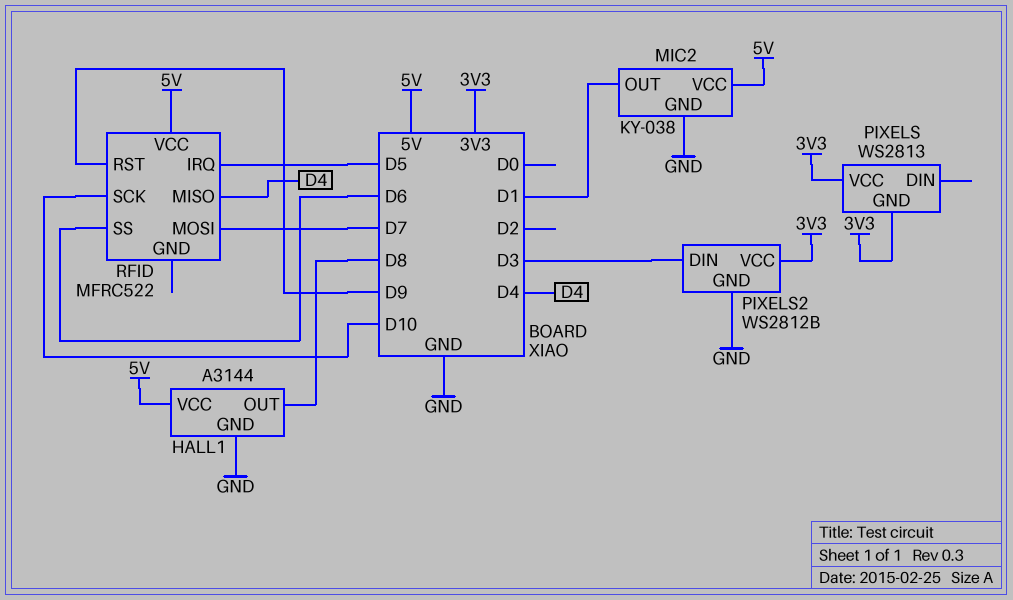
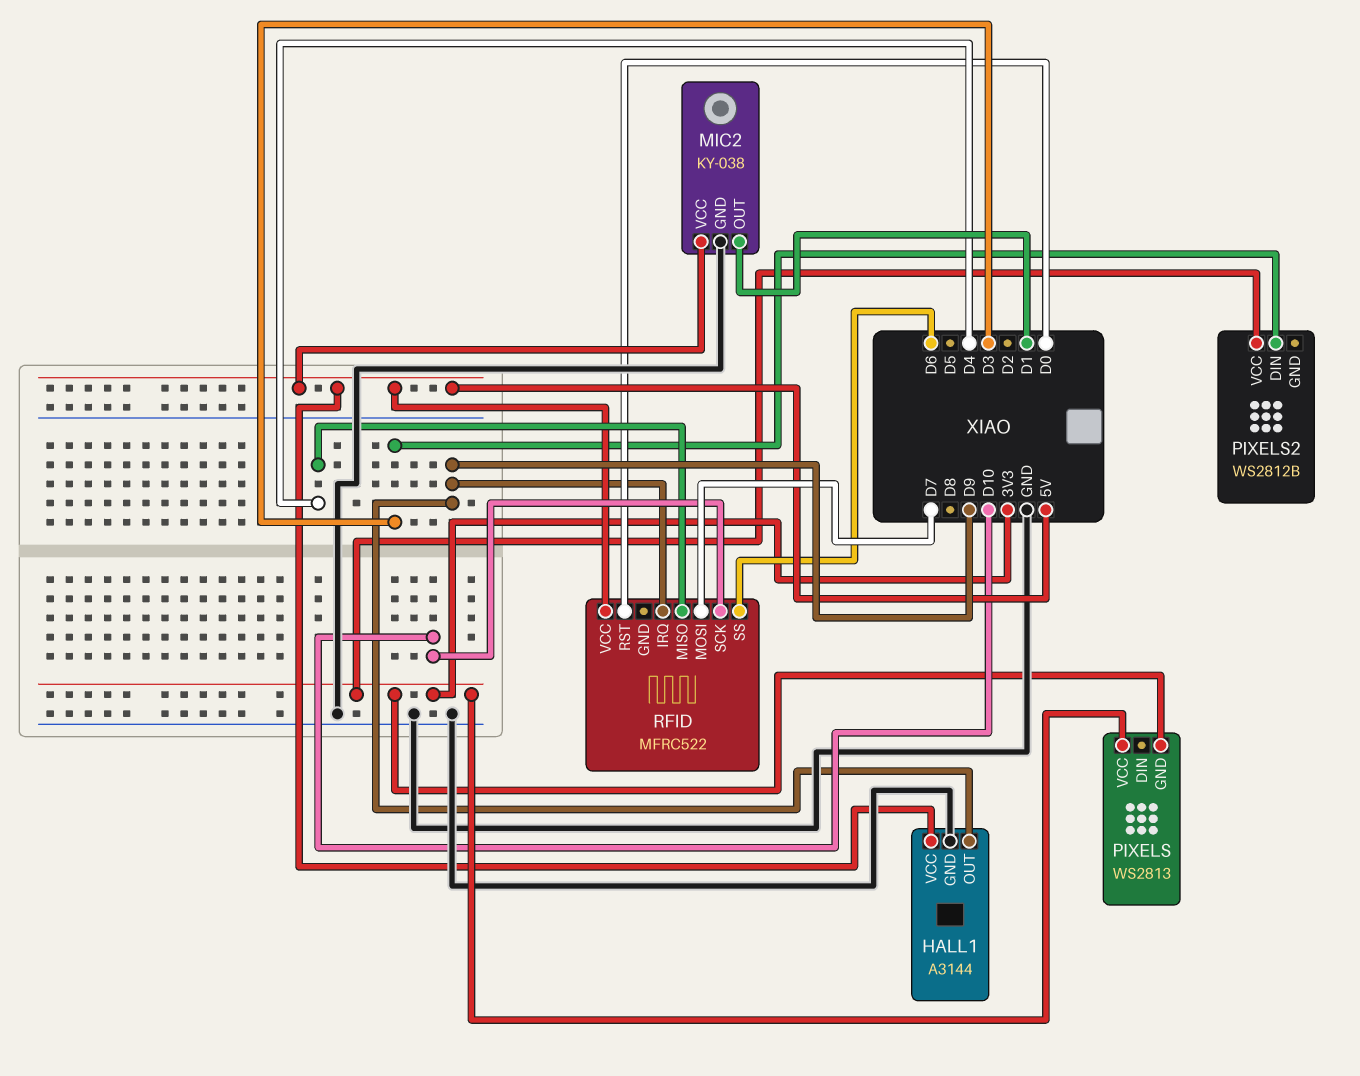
HALL1 pin OUT: D8 -> D9
PIXELS2 pin GND: GND -> none
RFID pin IRQ: D5 -> D9
RFID pin RST: D9 -> D0

